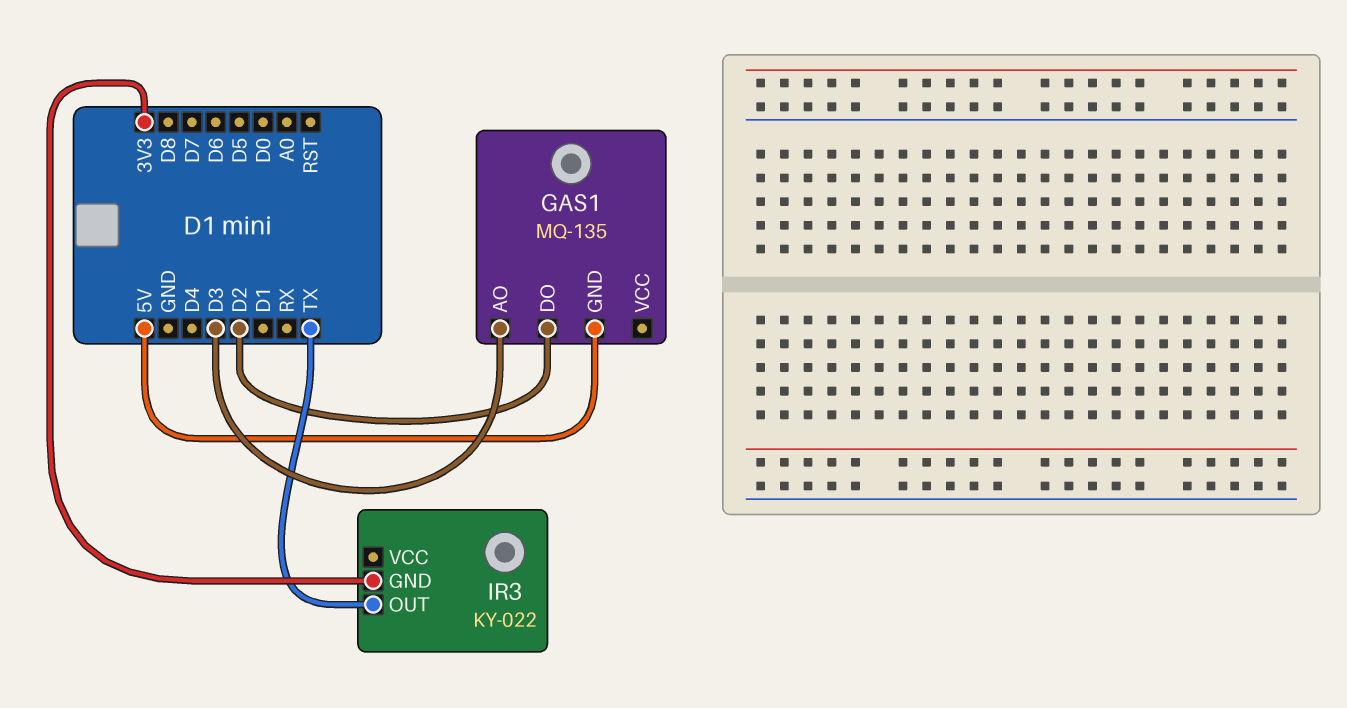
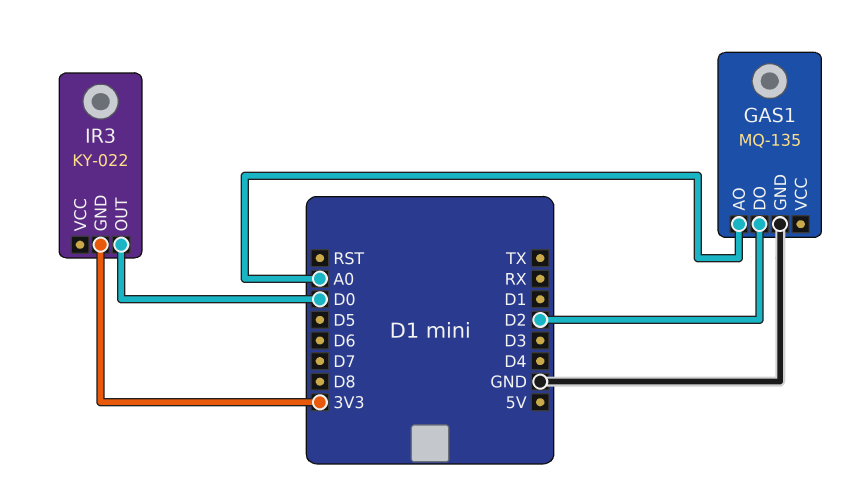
GAS1 pin AO: D3 -> A0
GAS1 pin GND: 5V -> GND
IR3 pin OUT: TX -> D0

